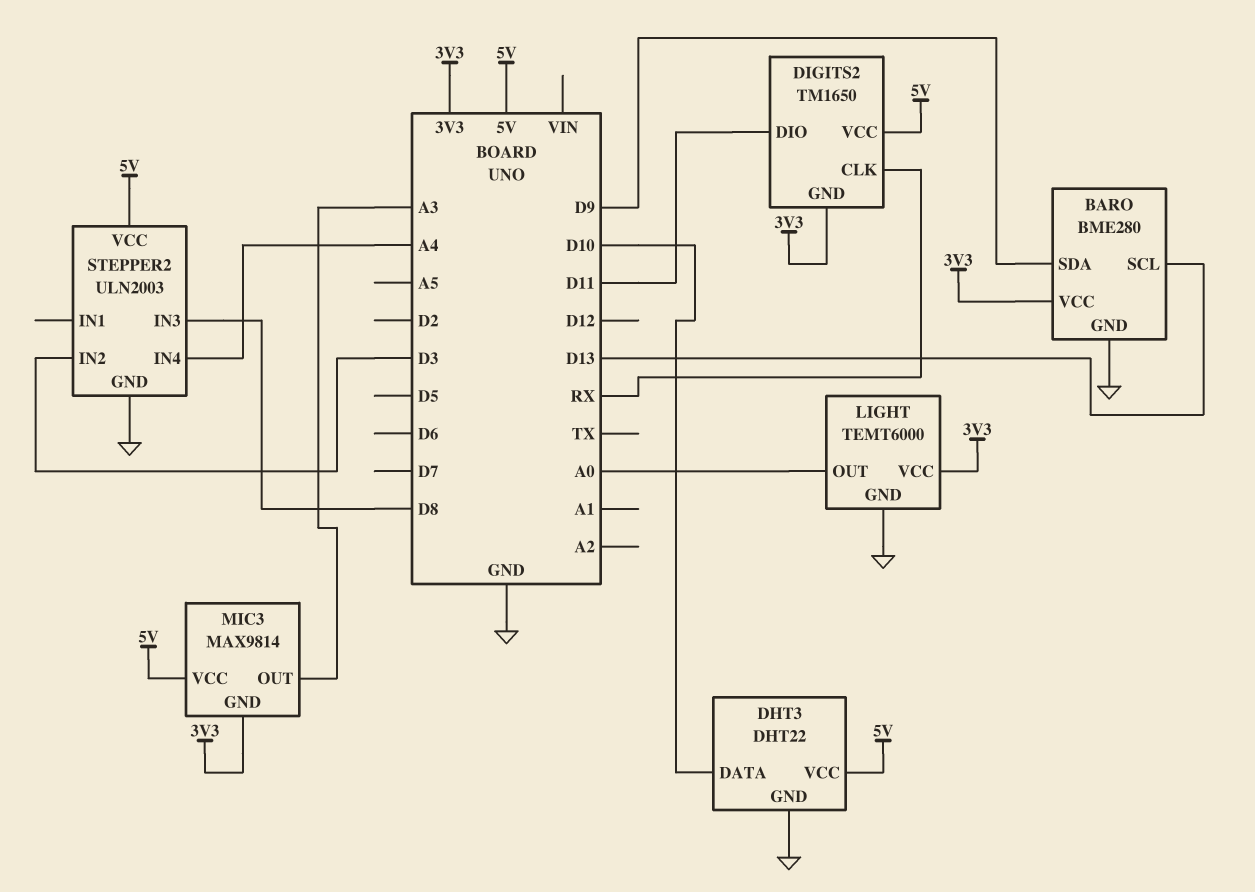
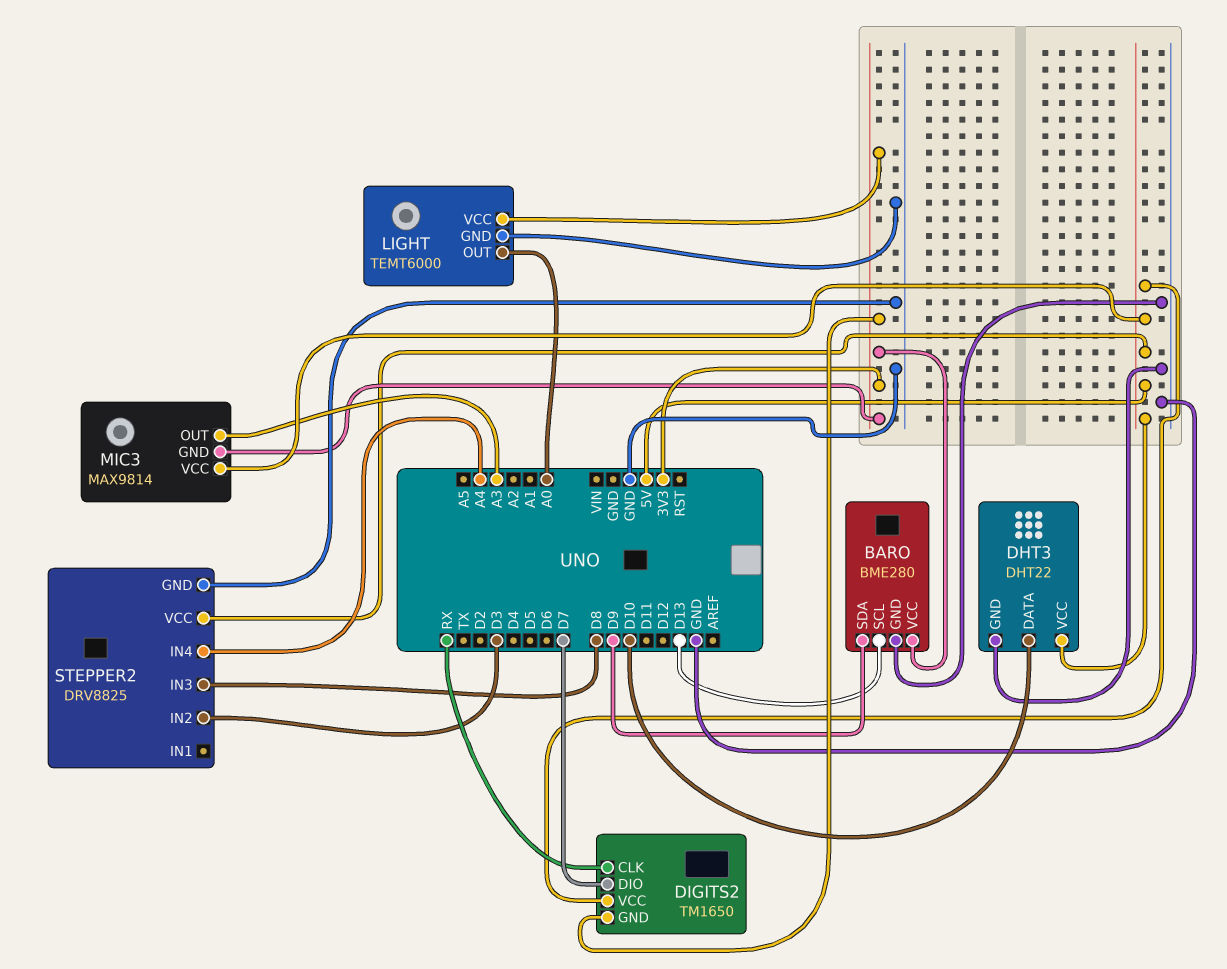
DIGITS2 pin DIO: D11 -> D7
STEPPER2: ULN2003 -> DRV8825

